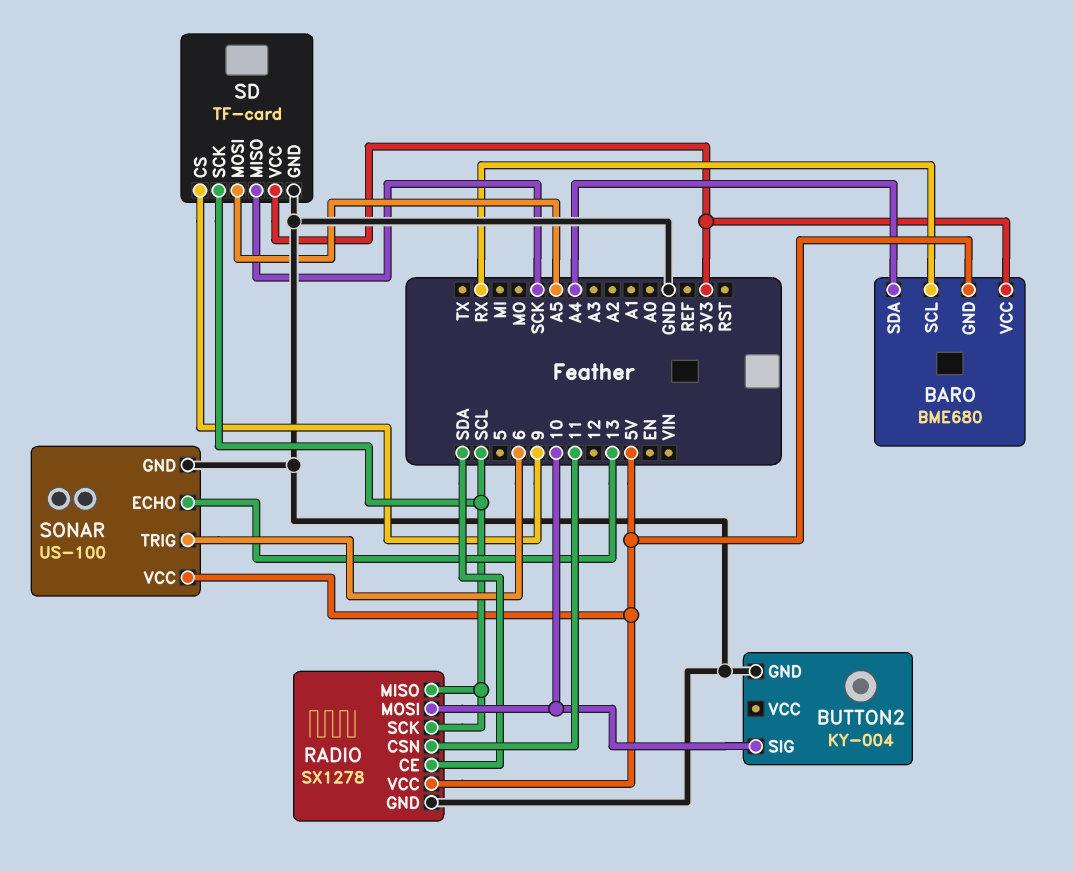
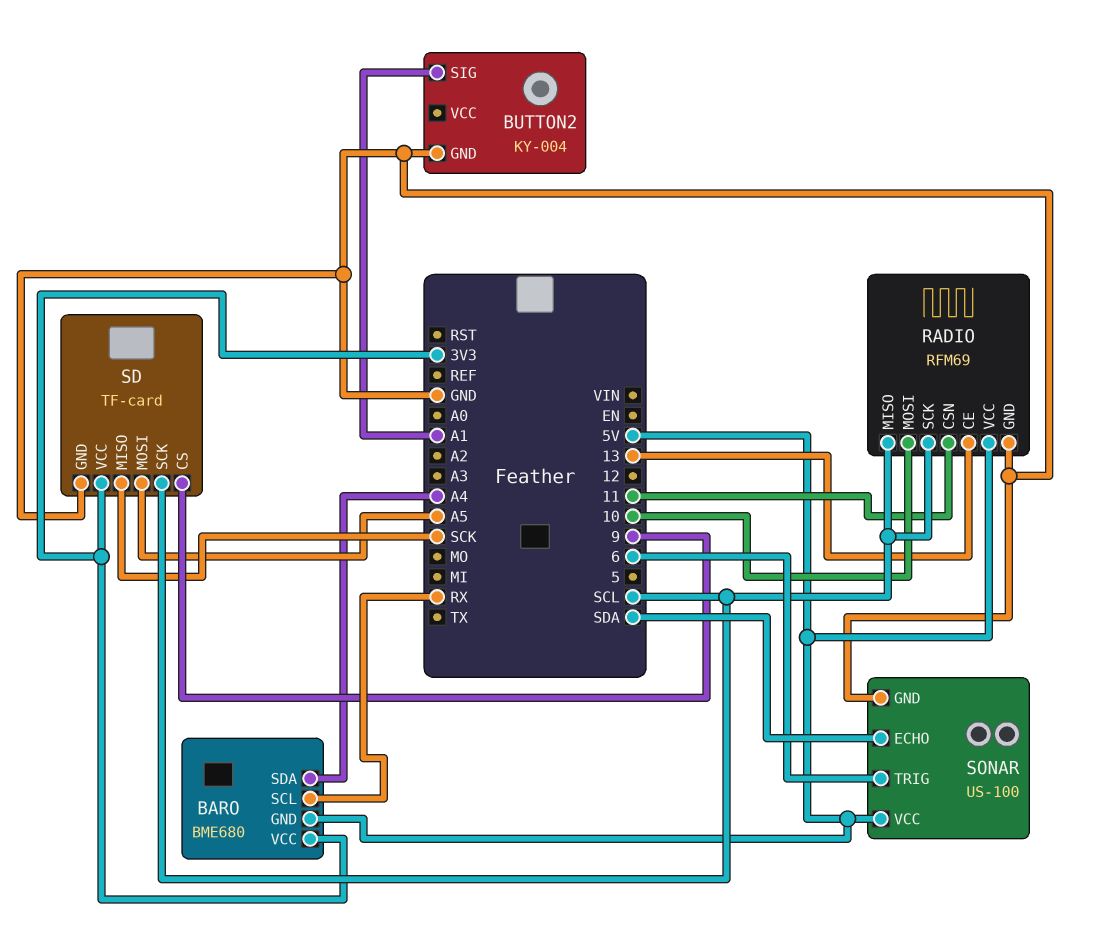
BUTTON2 pin SIG: 10 -> A1
RADIO: SX1278 -> RFM69
RADIO pin CE: SDA -> 13
SONAR pin ECHO: 13 -> SDA

